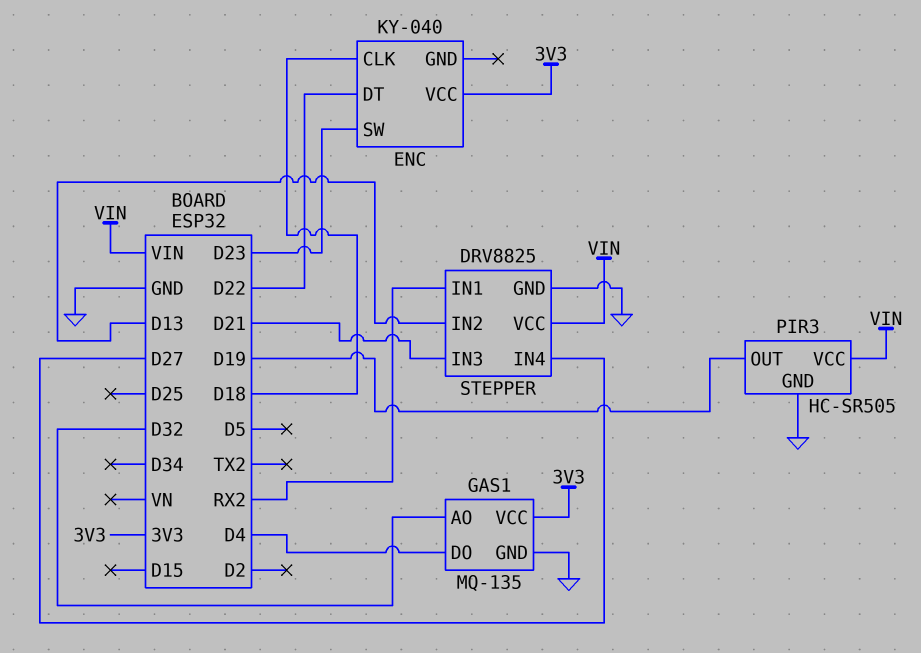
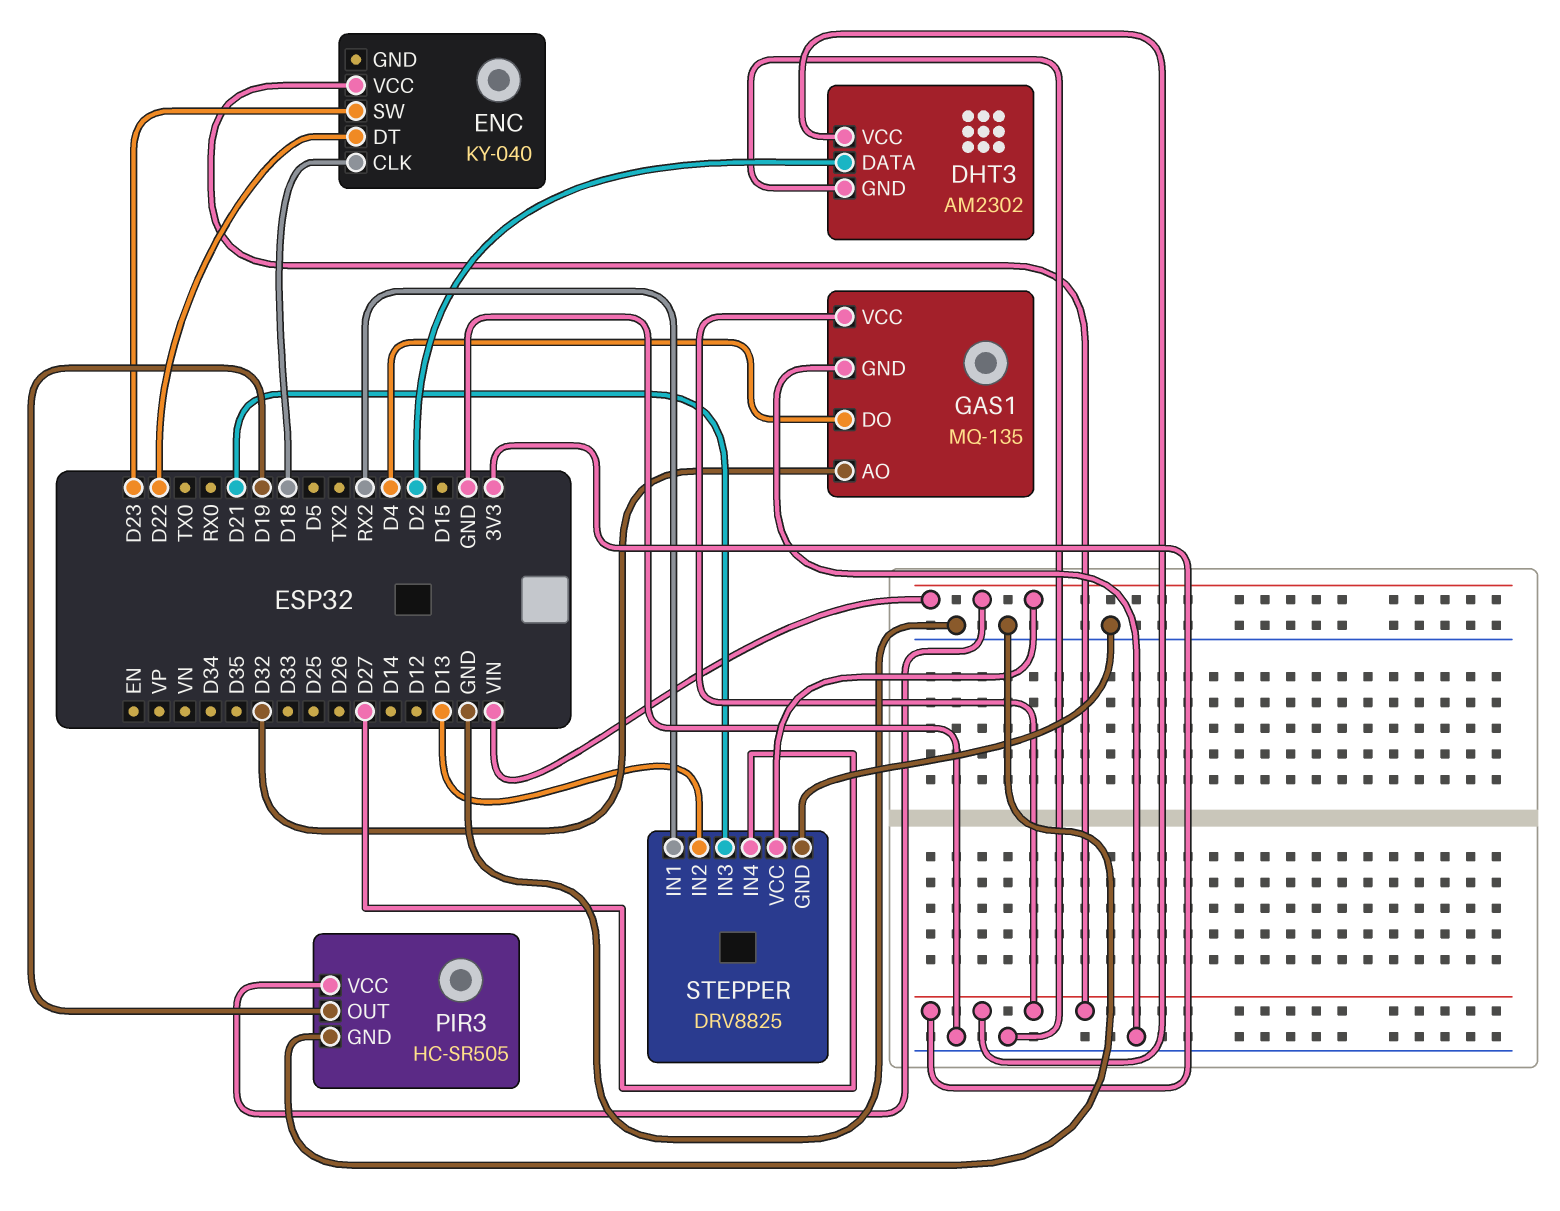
DHT3: none -> AM2302
DHT3 pin DATA: none -> D2
DHT3 pin GND: none -> GND
DHT3 pin VCC: none -> 3V3

